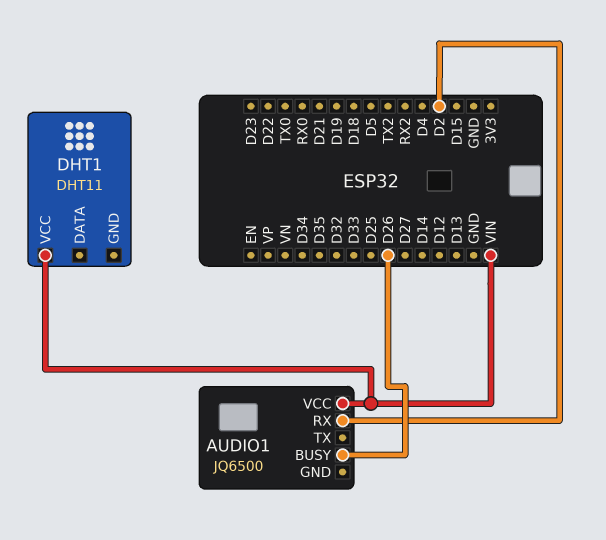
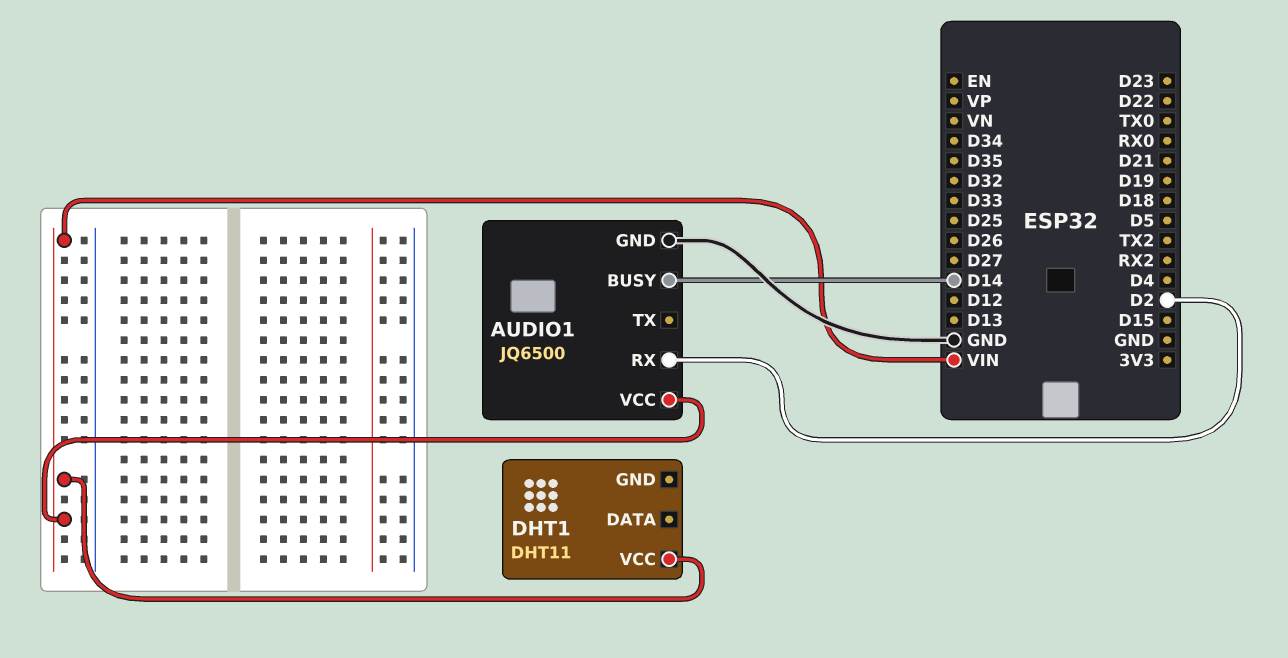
AUDIO1 pin BUSY: D26 -> D14
AUDIO1 pin GND: none -> GND

